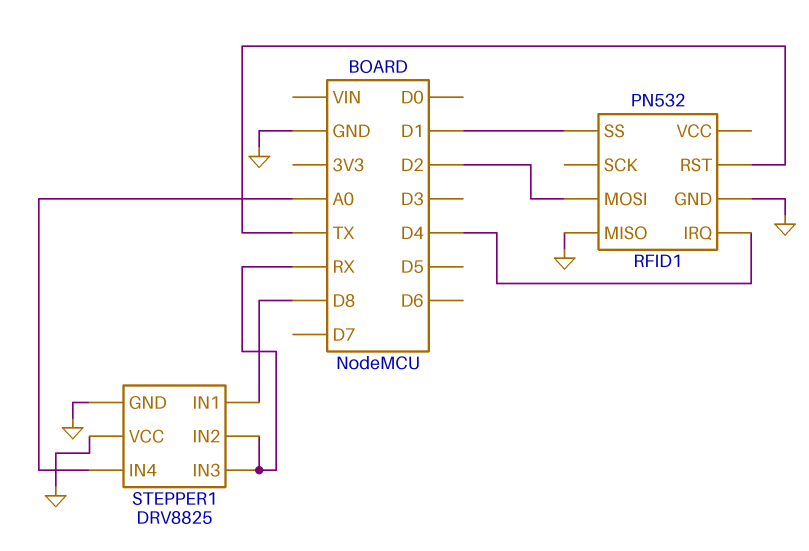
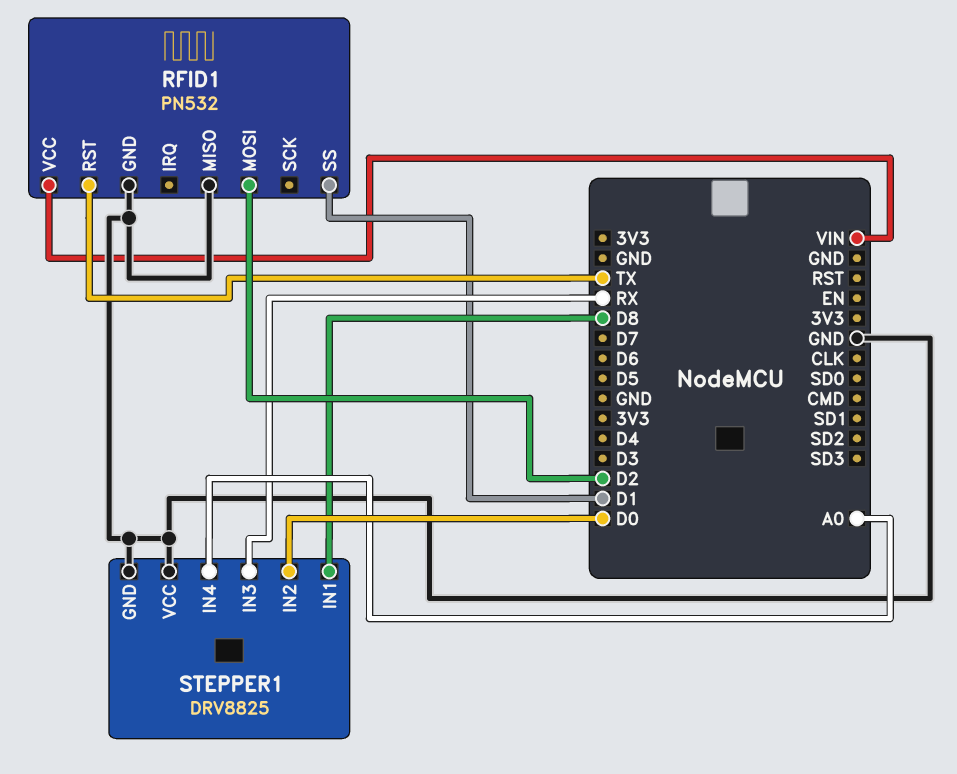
RFID1 pin IRQ: D4 -> none
RFID1 pin VCC: none -> VIN
STEPPER1 pin IN2: RX -> D0

